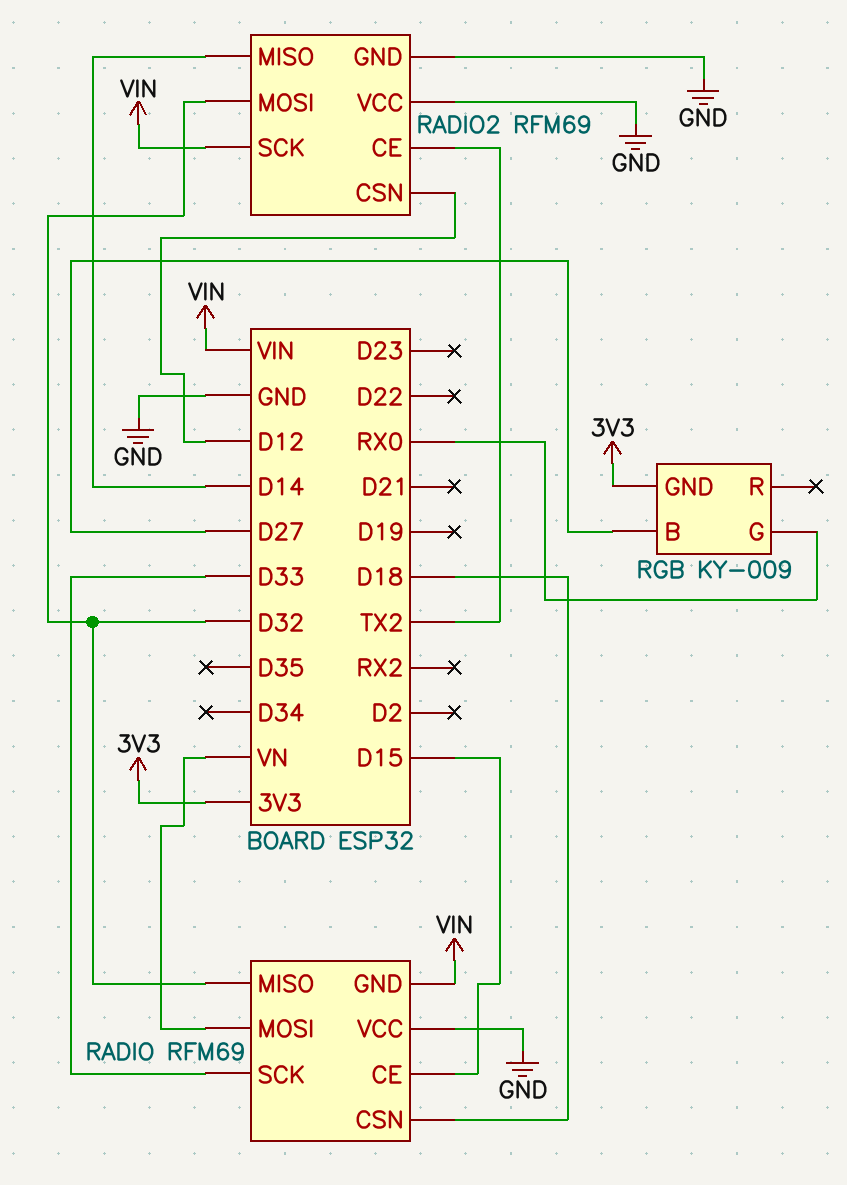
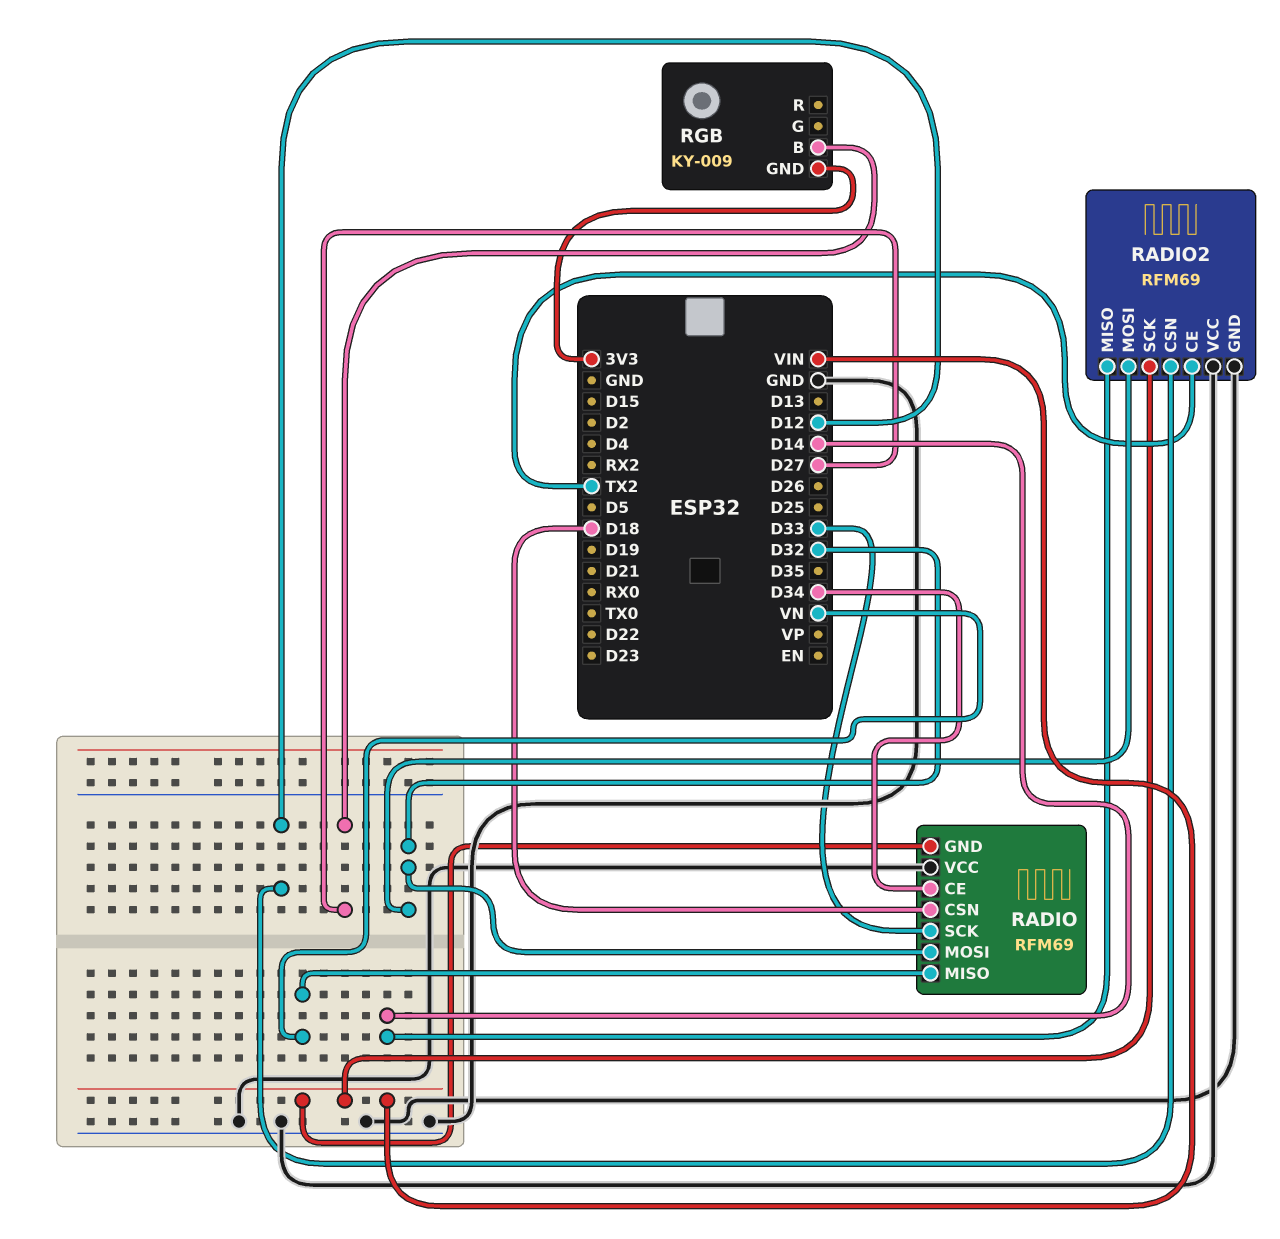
RADIO pin CE: D15 -> D34
RADIO pin MISO: D32 -> VN
RADIO pin MOSI: VN -> D32
RGB pin G: RX0 -> none

